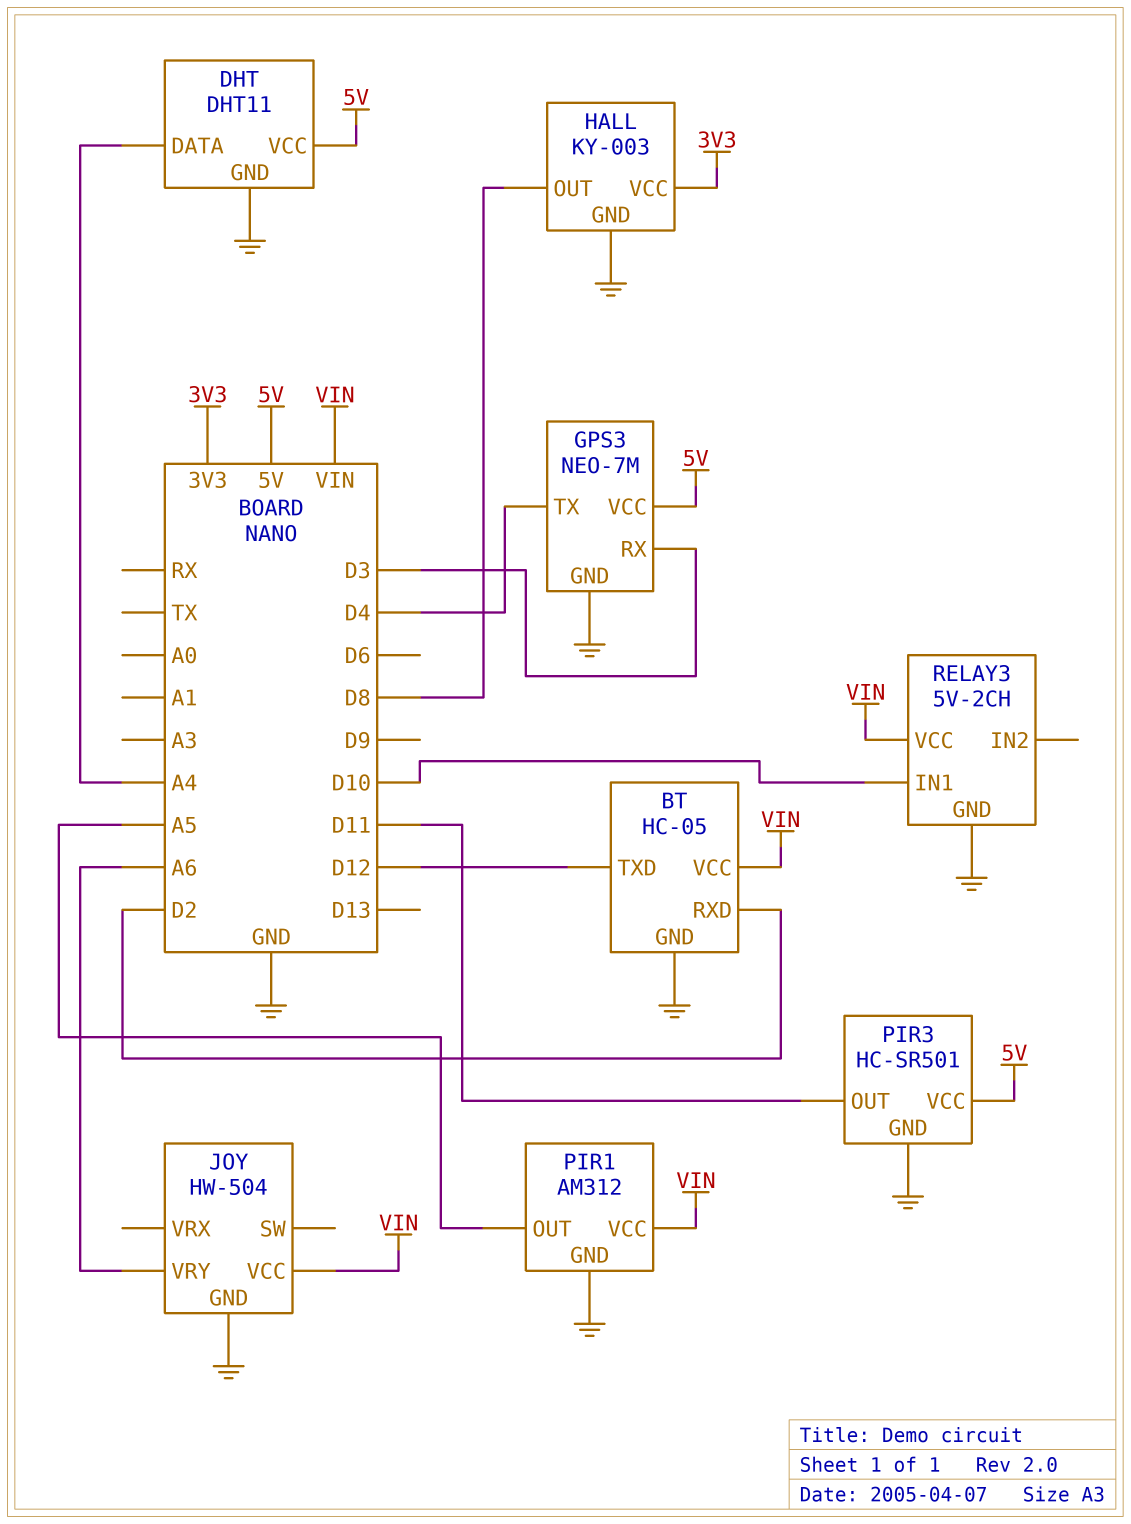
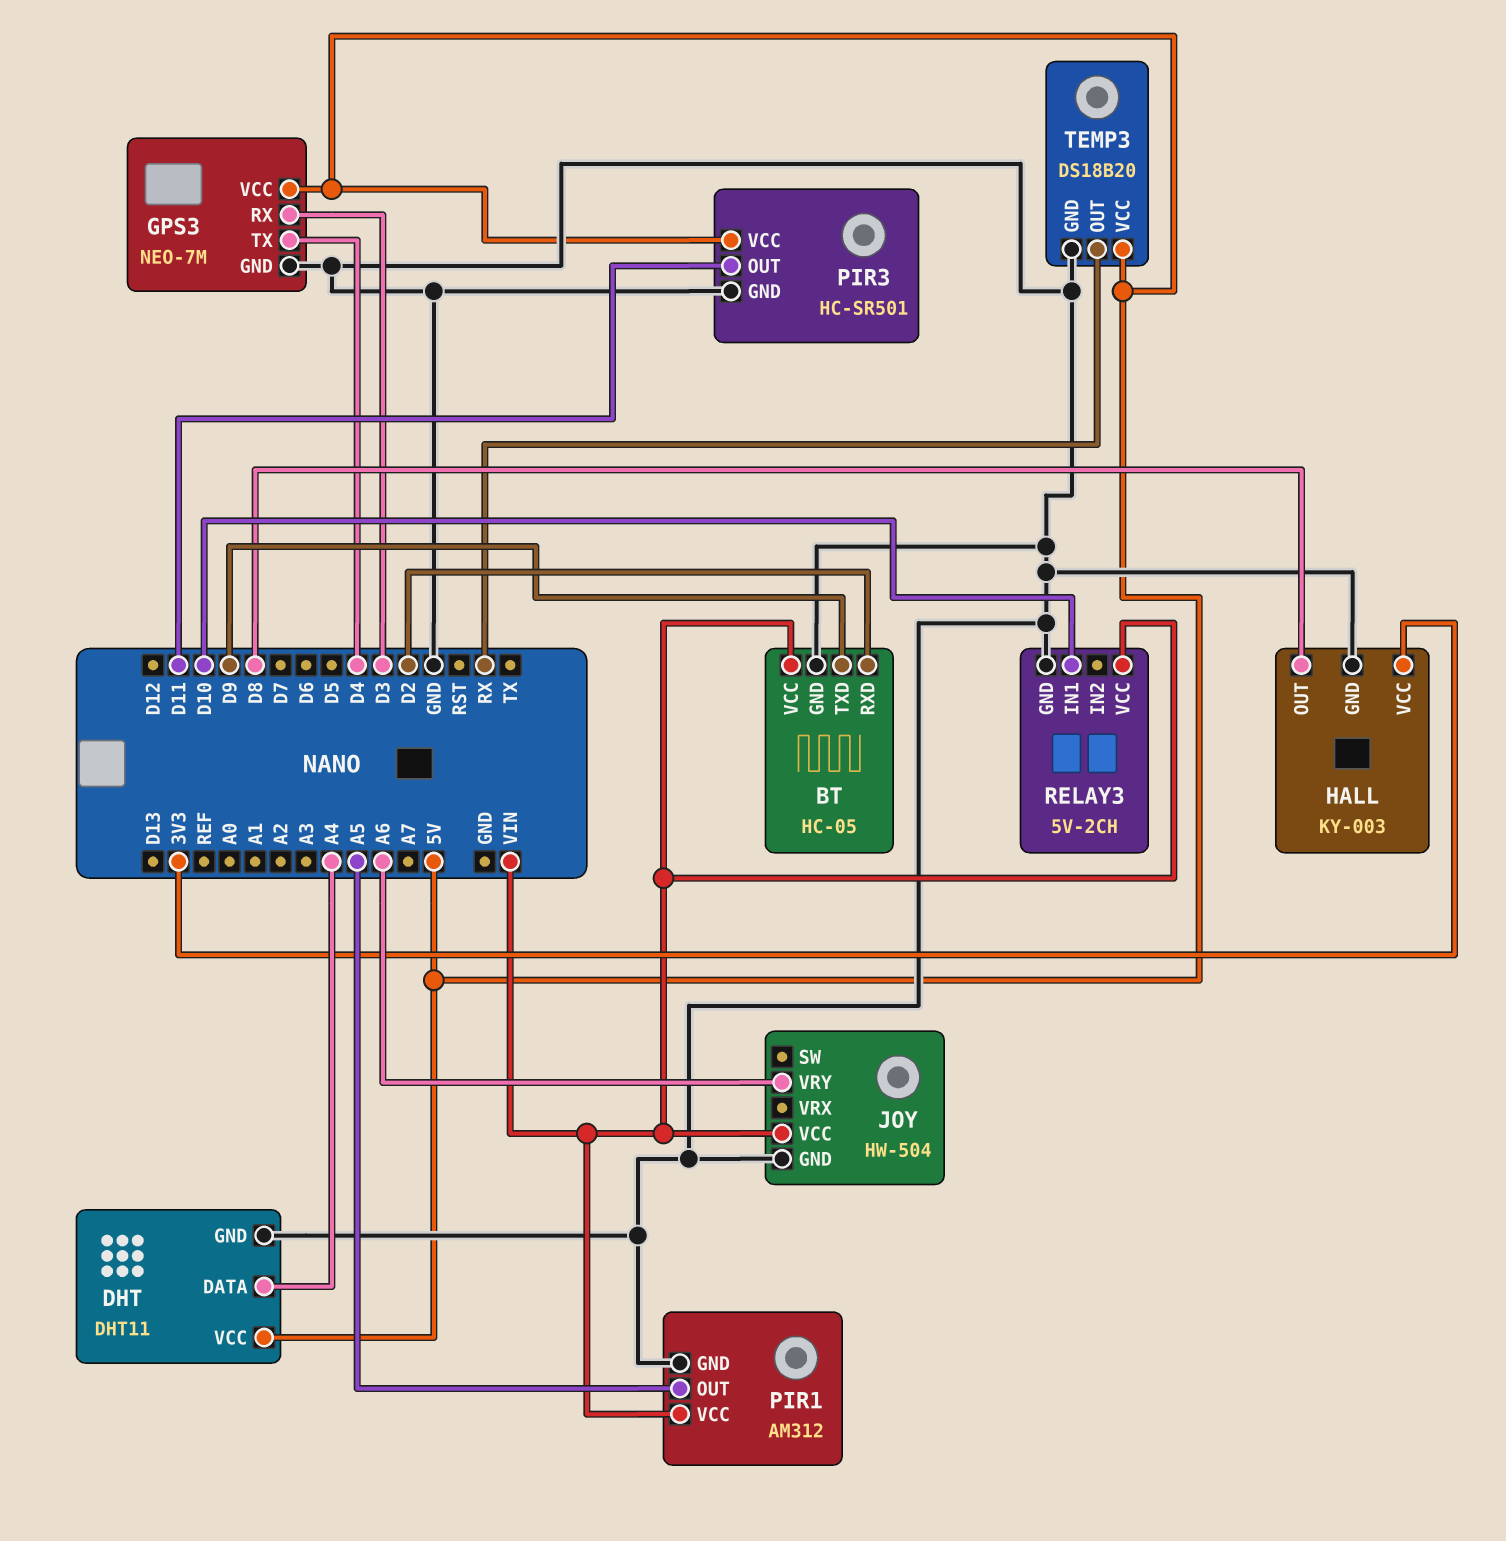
BT pin TXD: D12 -> D9
TEMP3: none -> DS18B20
TEMP3 pin GND: none -> GND
TEMP3 pin OUT: none -> RX
TEMP3 pin VCC: none -> 5V

